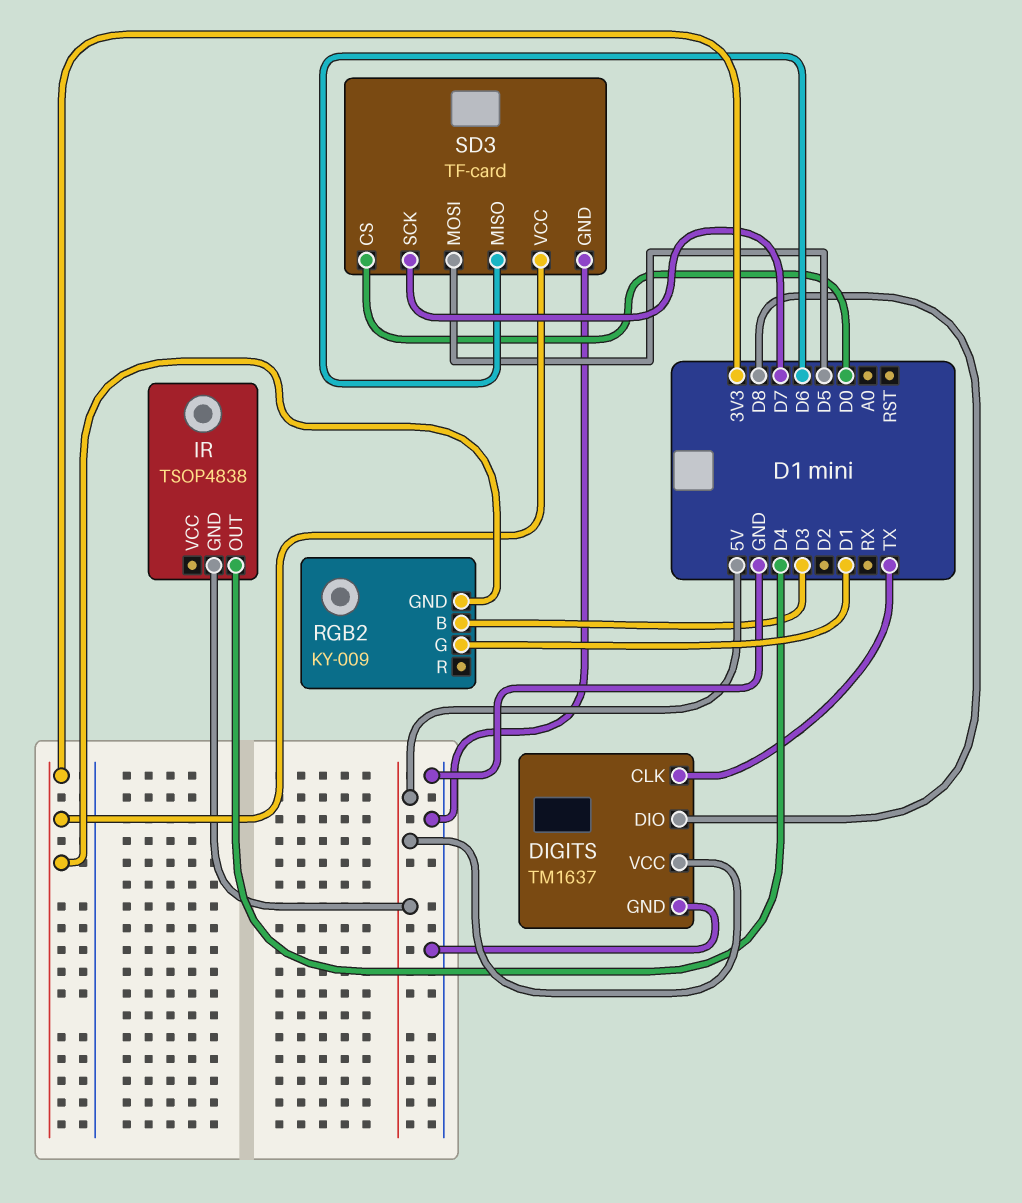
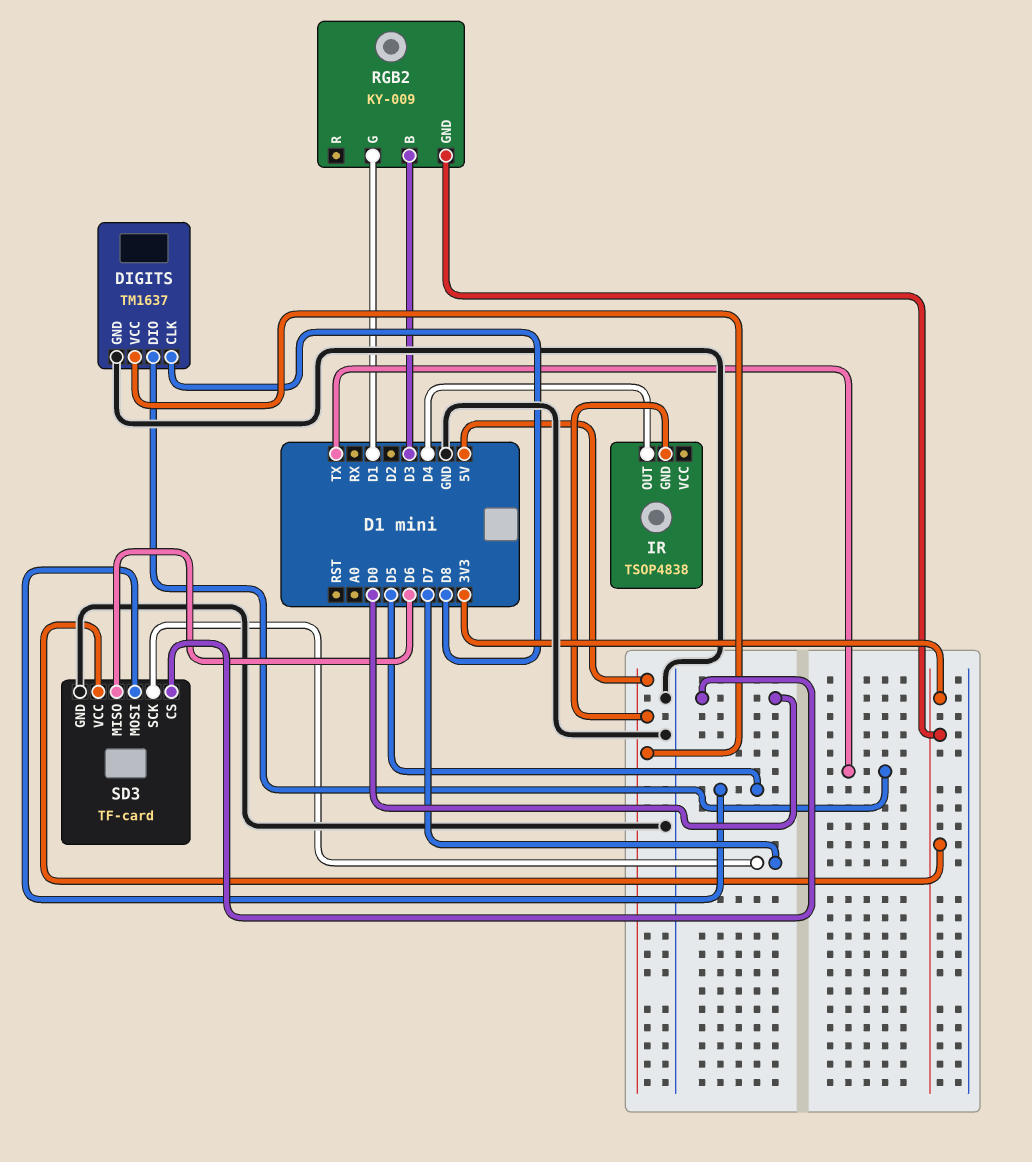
DIGITS pin CLK: TX -> D8
DIGITS pin DIO: D8 -> TX

